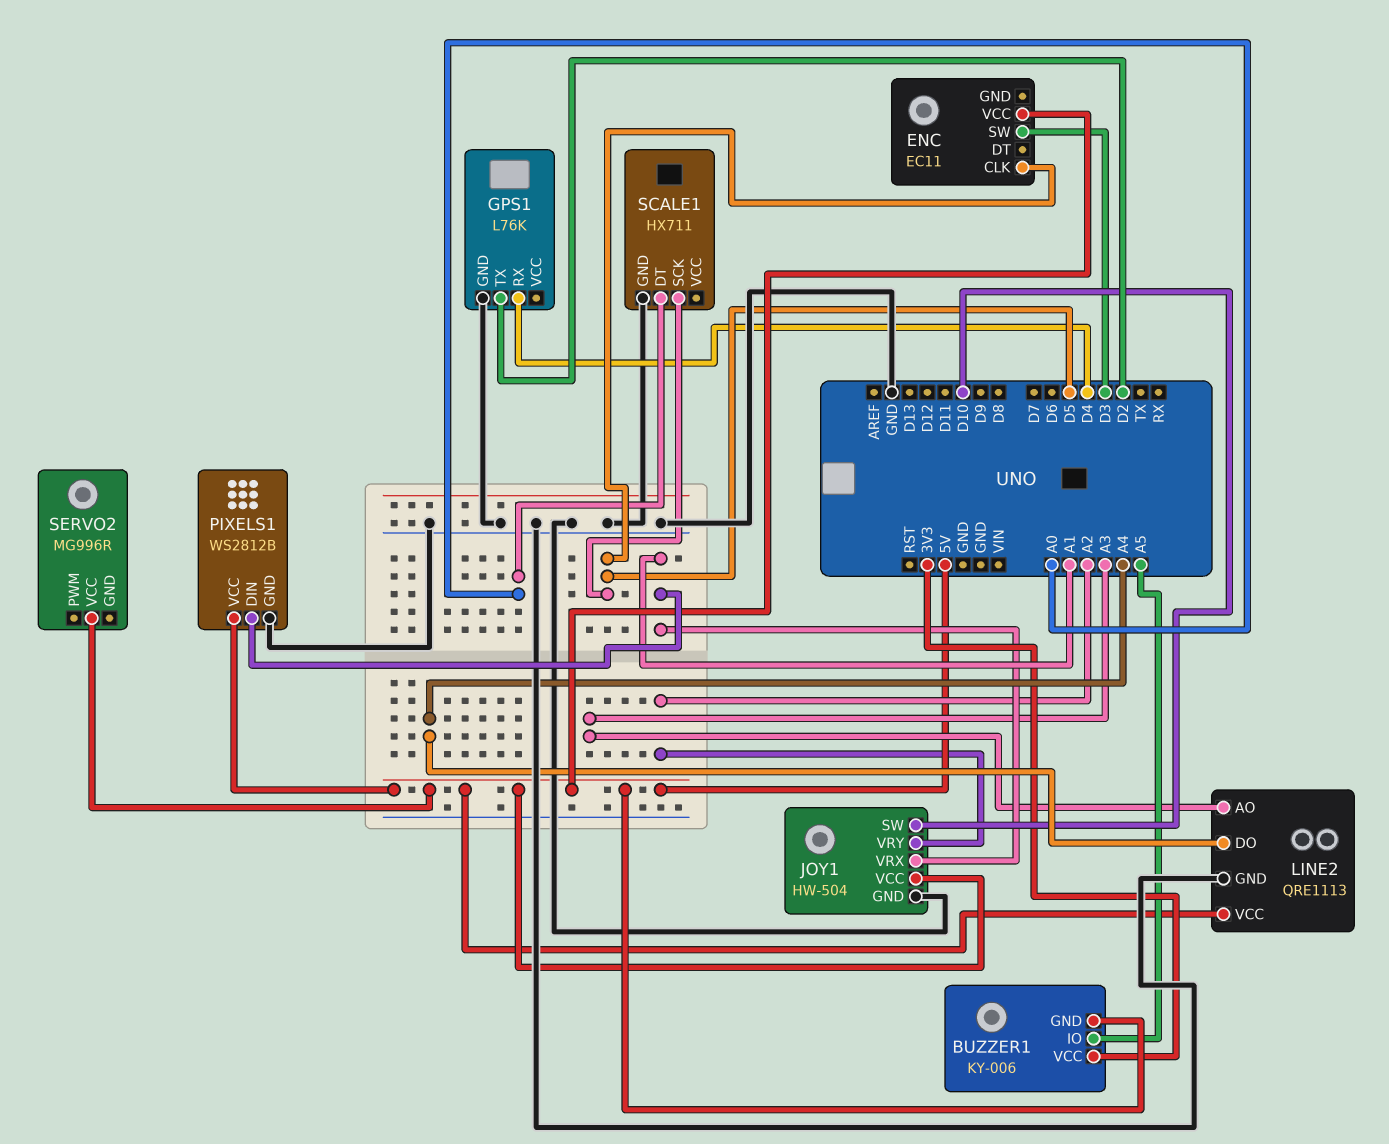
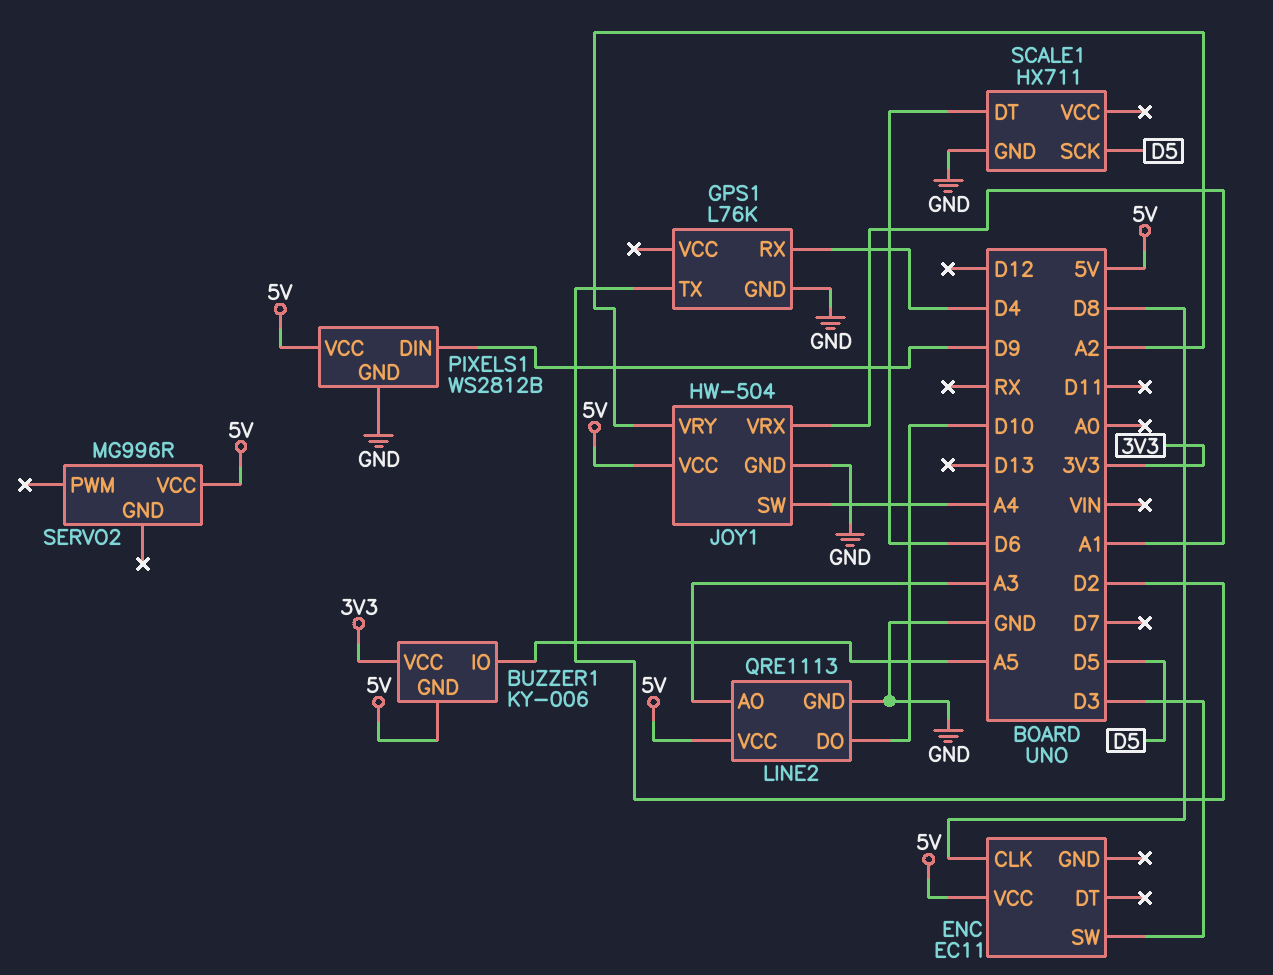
ENC pin CLK: D5 -> D8
JOY1 pin SW: D10 -> A4
LINE2 pin DO: A4 -> D10
PIXELS1 pin DIN: A1 -> D9
SCALE1 pin DT: A0 -> D6

